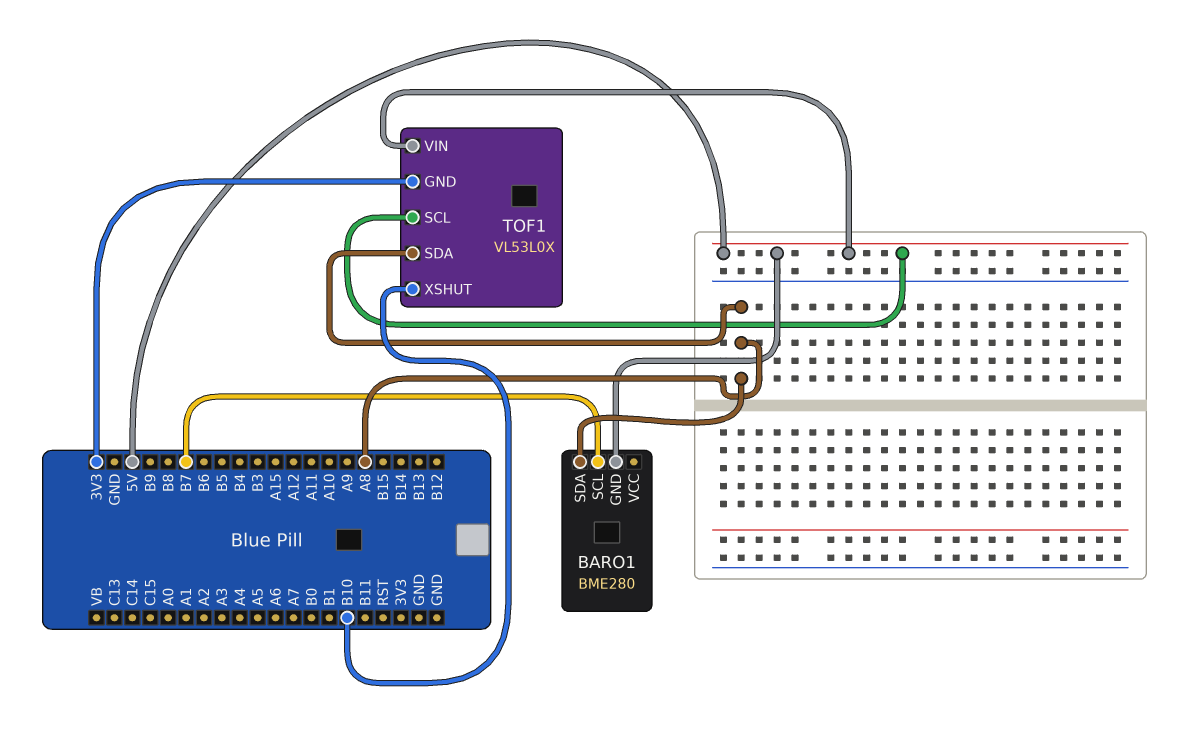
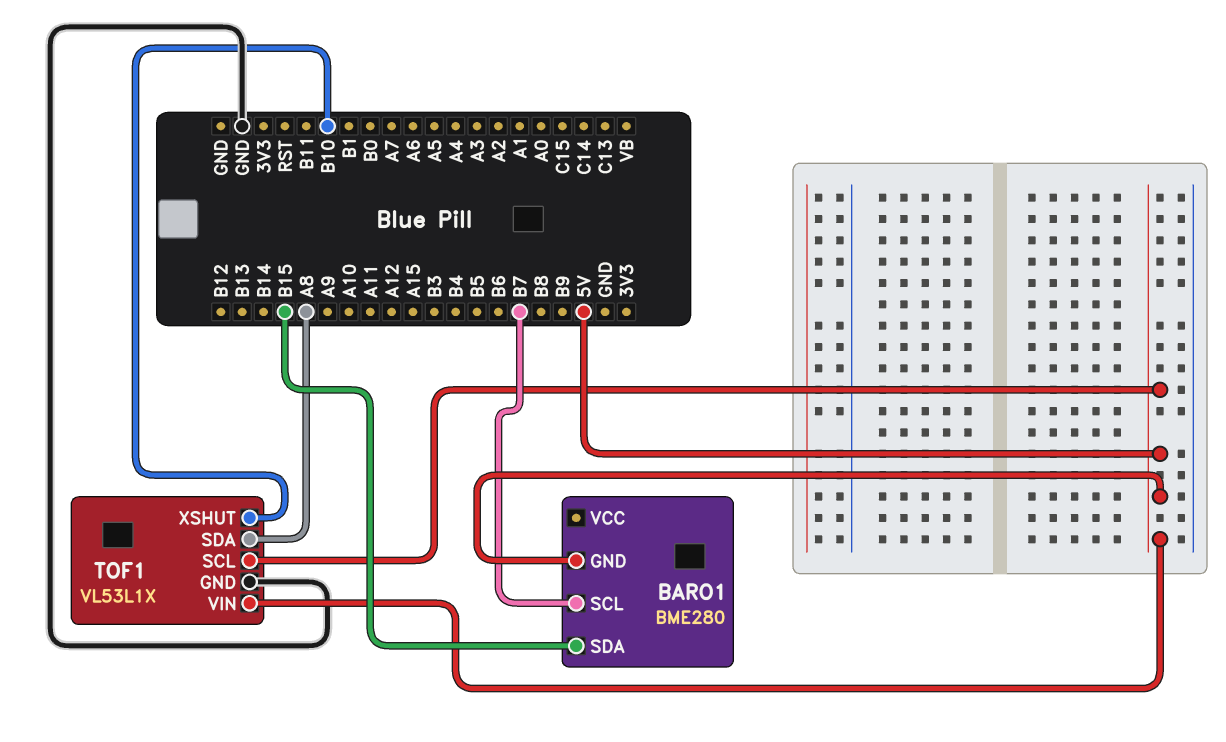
BARO1 pin SDA: A8 -> B15
TOF1: VL53L0X -> VL53L1X
TOF1 pin GND: 3V3 -> GND

